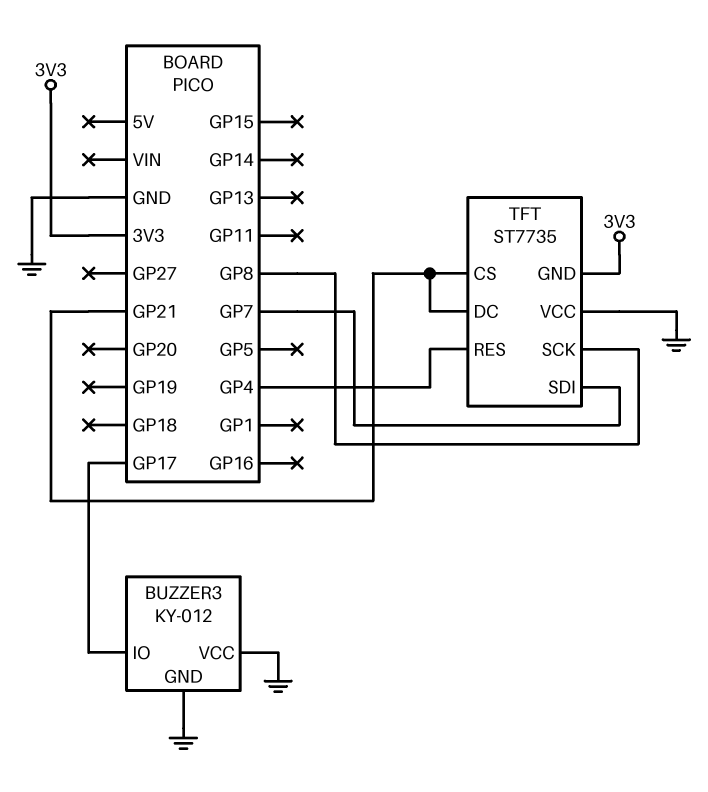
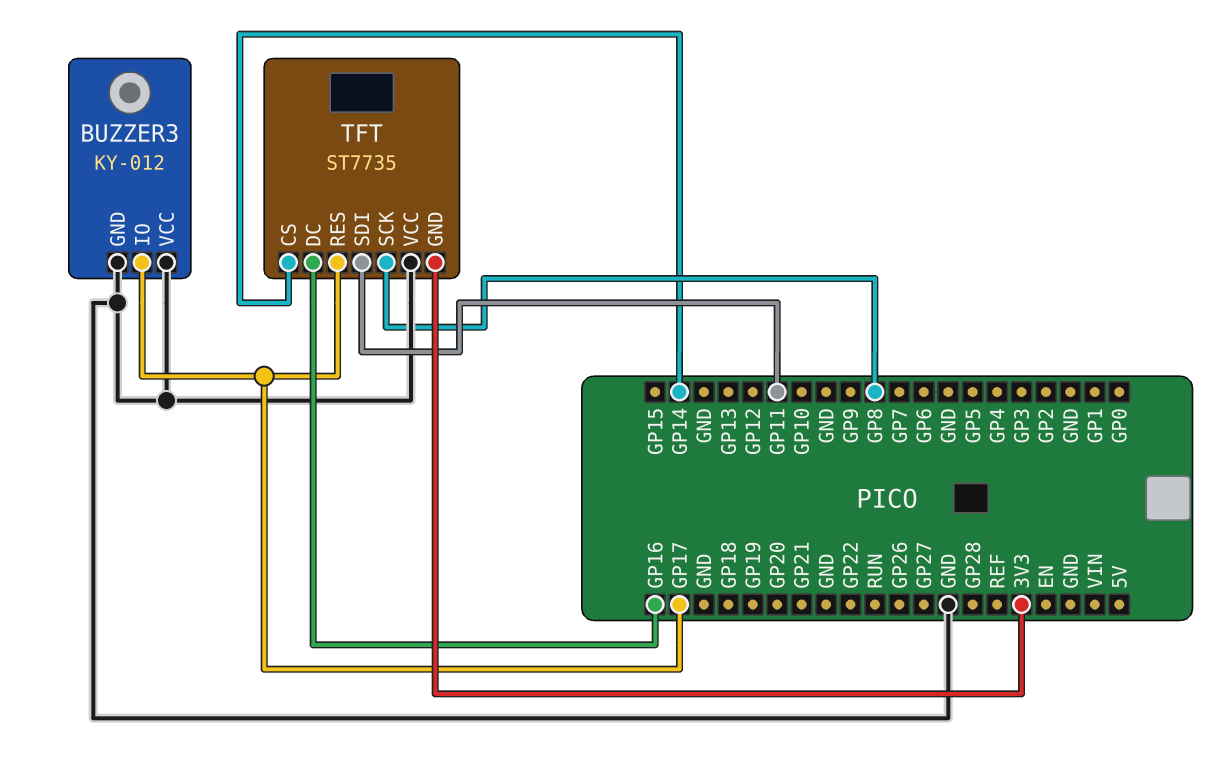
TFT pin CS: GP21 -> GP14
TFT pin DC: GP21 -> GP16
TFT pin RES: GP4 -> GP17
TFT pin SDI: GP7 -> GP11

